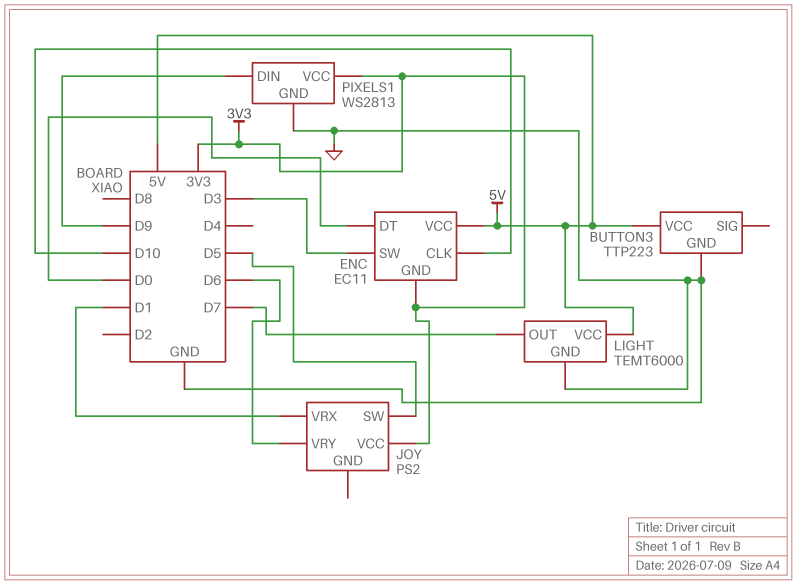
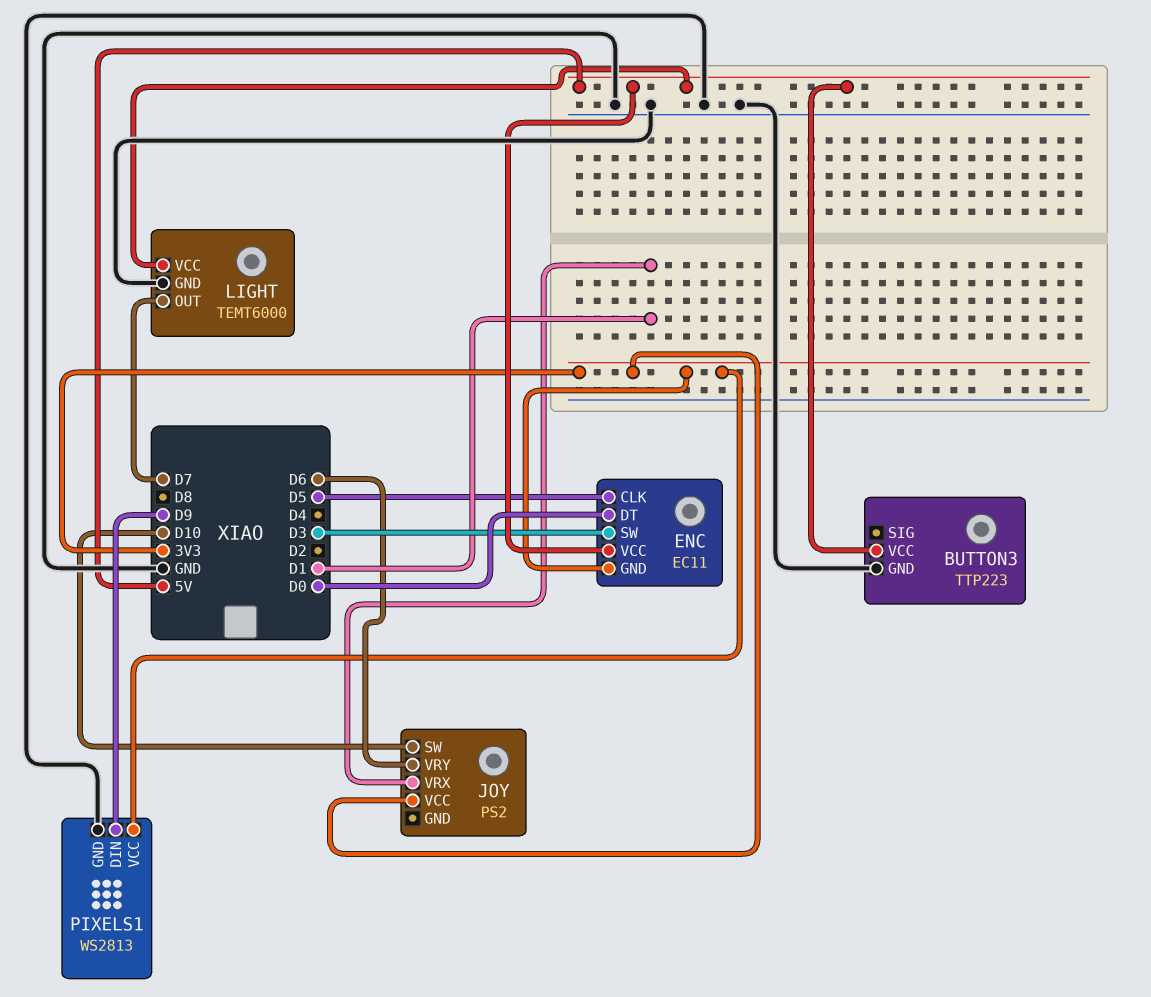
ENC pin CLK: D10 -> D5
JOY pin SW: D5 -> D10

